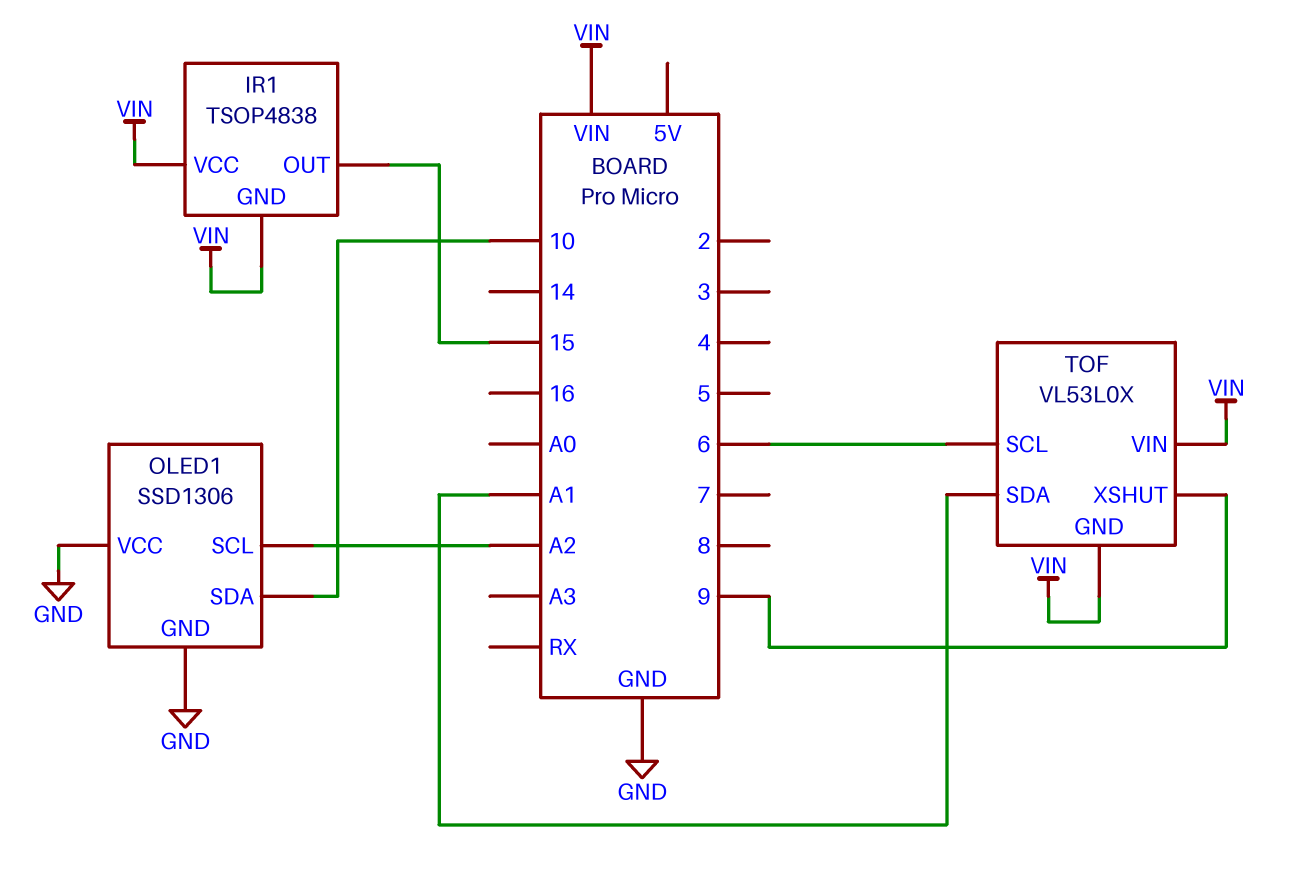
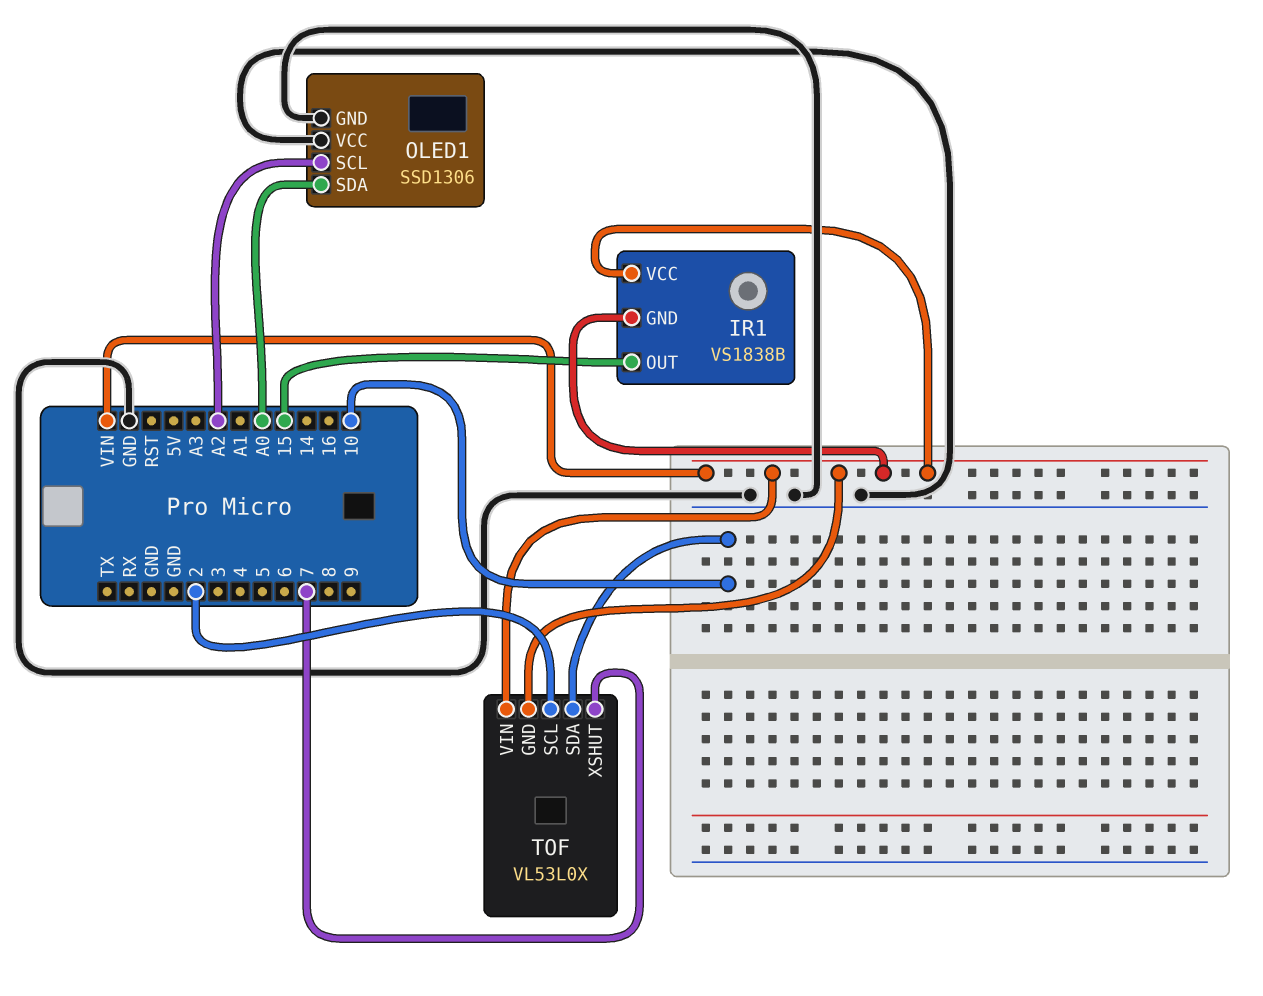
IR1: TSOP4838 -> VS1838B
OLED1 pin SDA: 10 -> A0
TOF pin SCL: 6 -> 2
TOF pin SDA: A1 -> 10
TOF pin XSHUT: 9 -> 7

